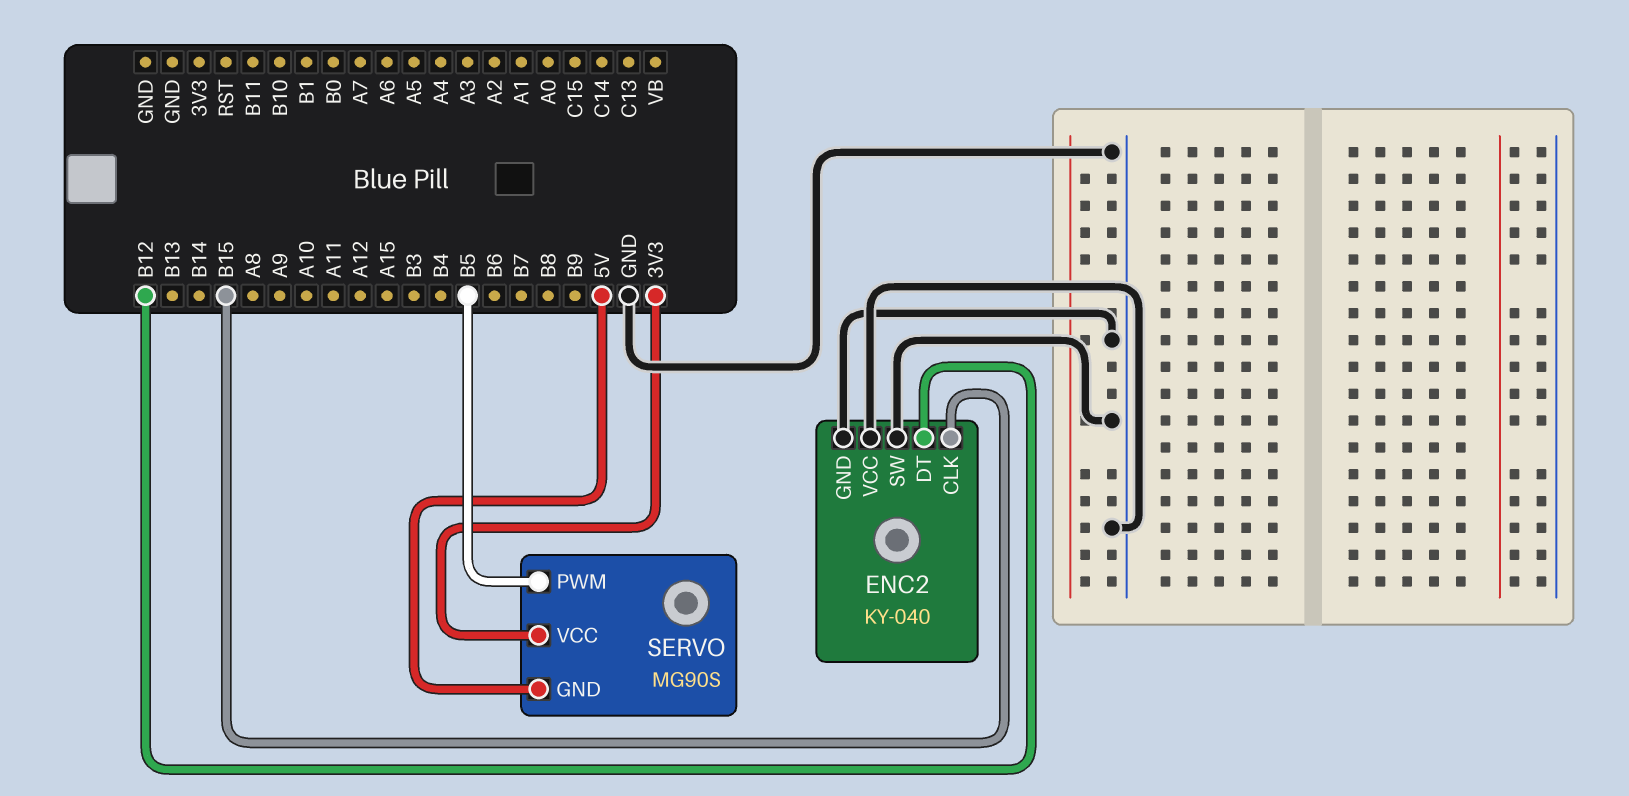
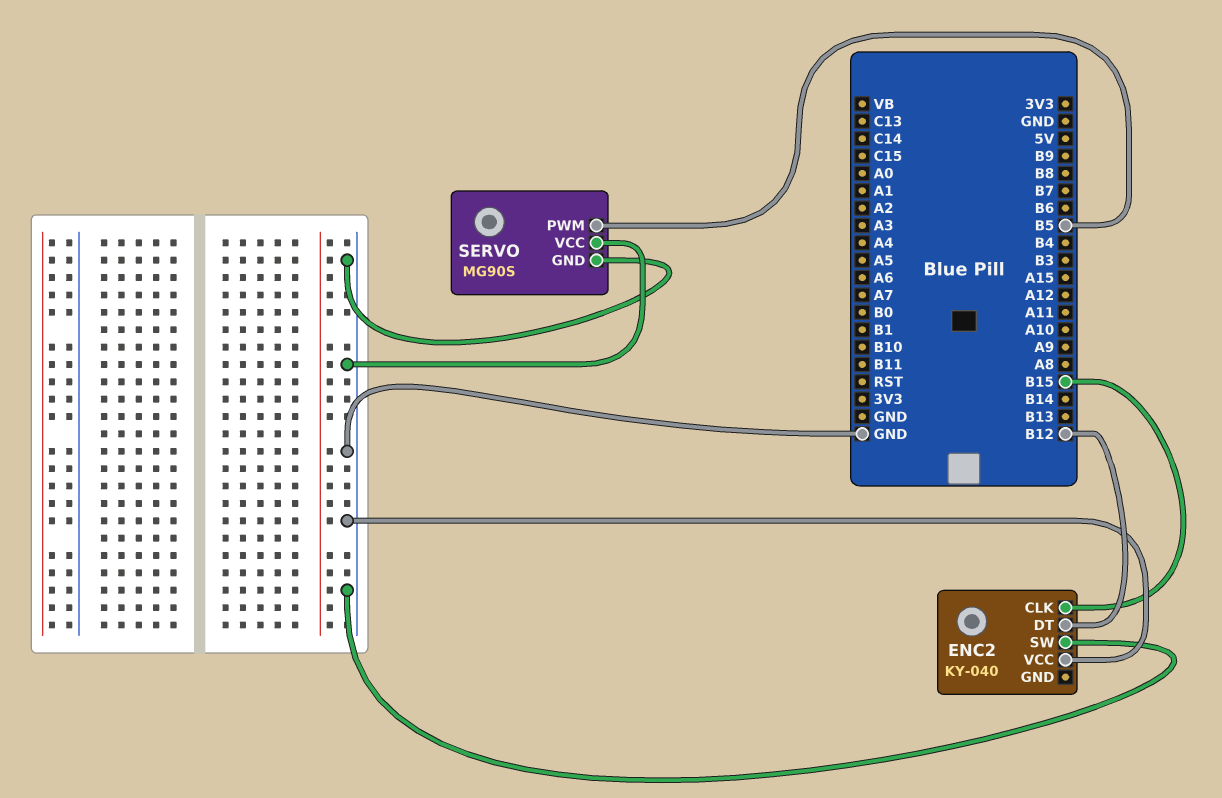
ENC2 pin GND: GND -> none
SERVO pin GND: 5V -> GND
SERVO pin VCC: 3V3 -> GND

